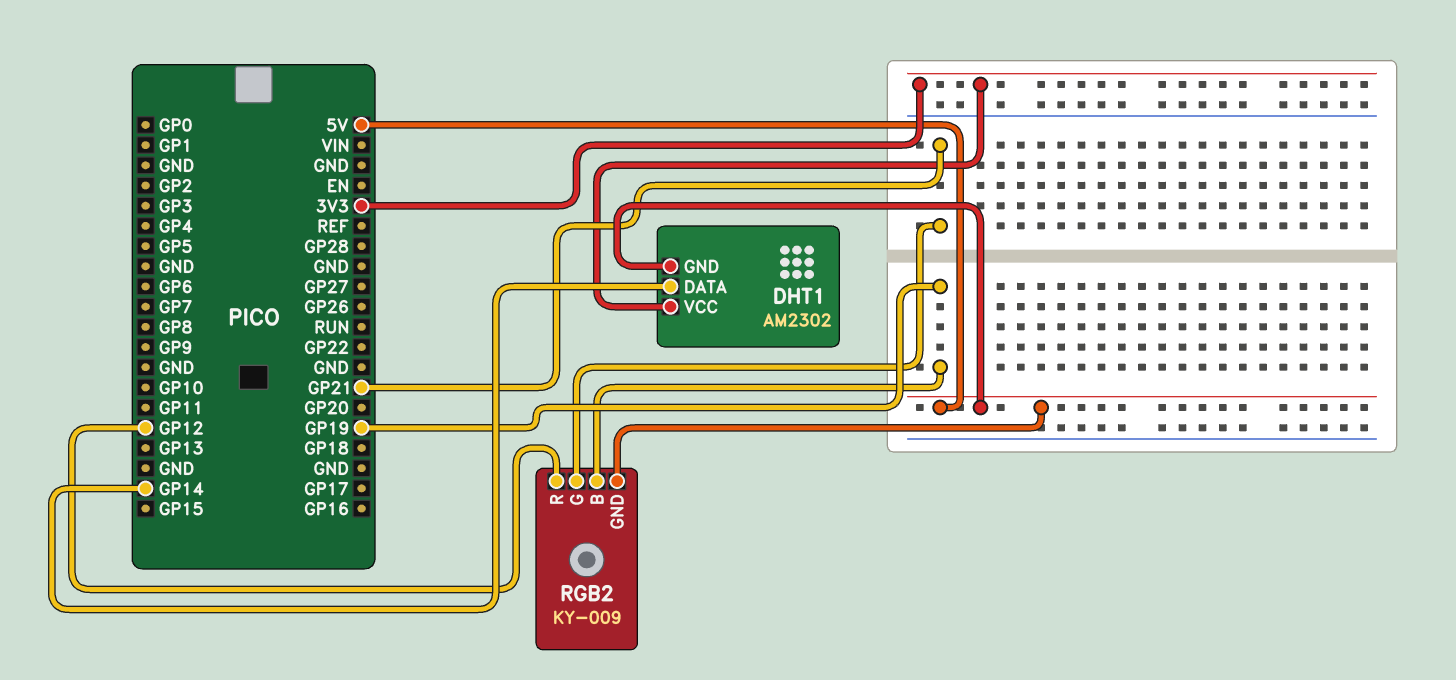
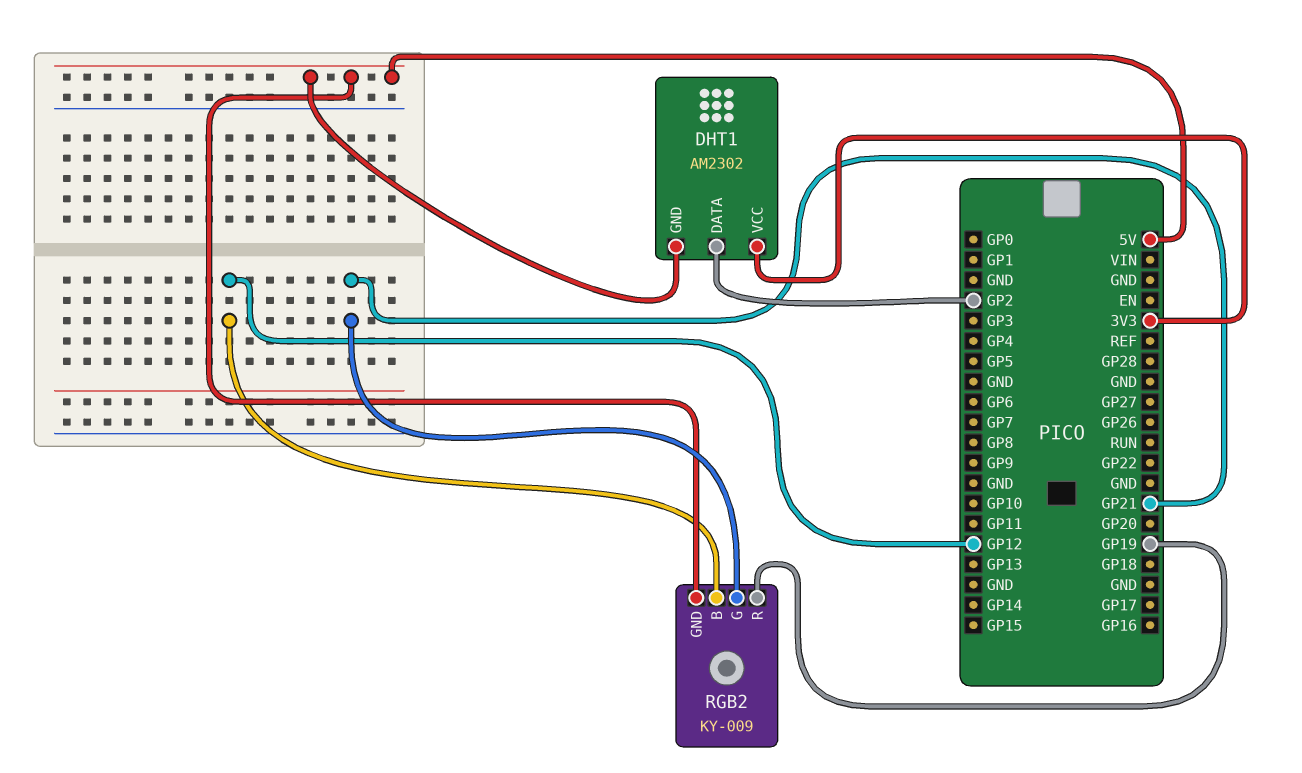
DHT1 pin DATA: GP14 -> GP2
RGB2 pin B: GP19 -> GP12
RGB2 pin R: GP12 -> GP19

